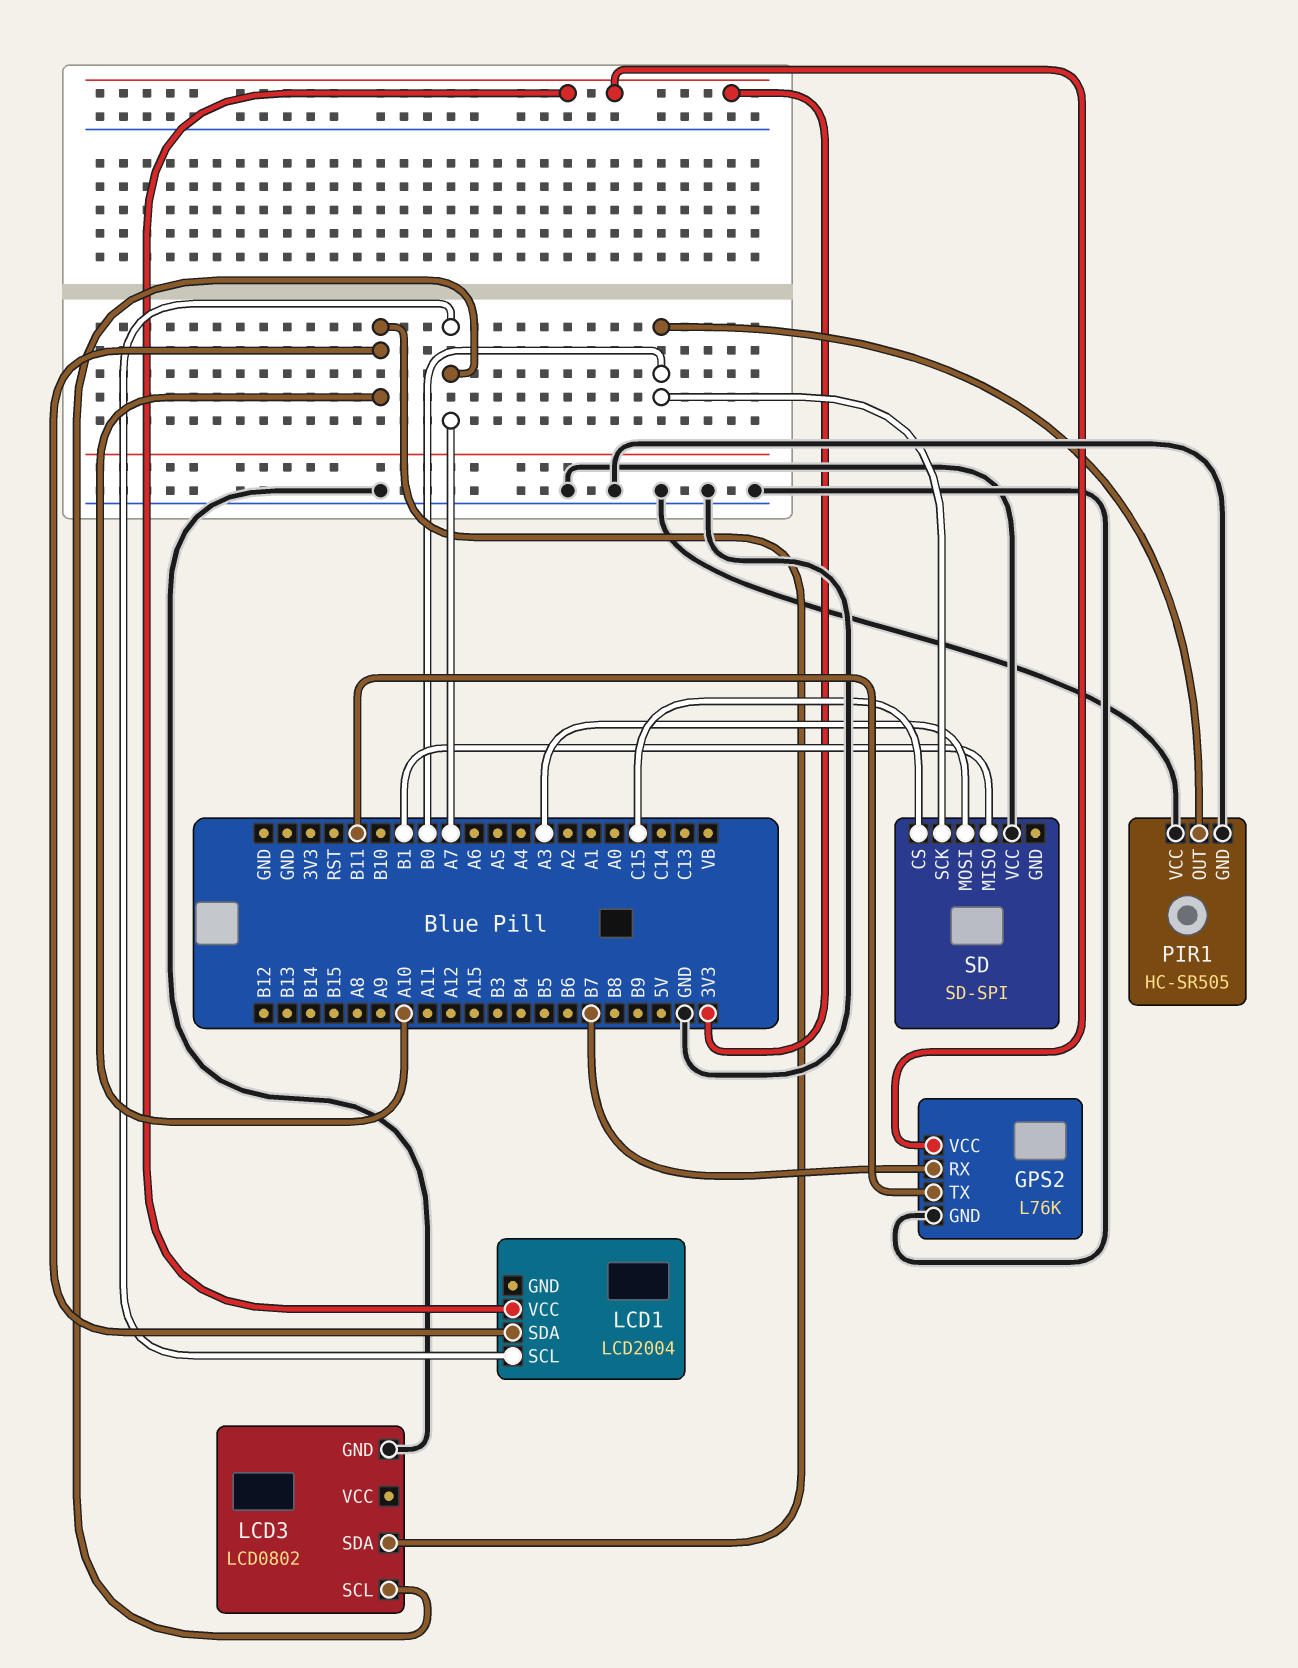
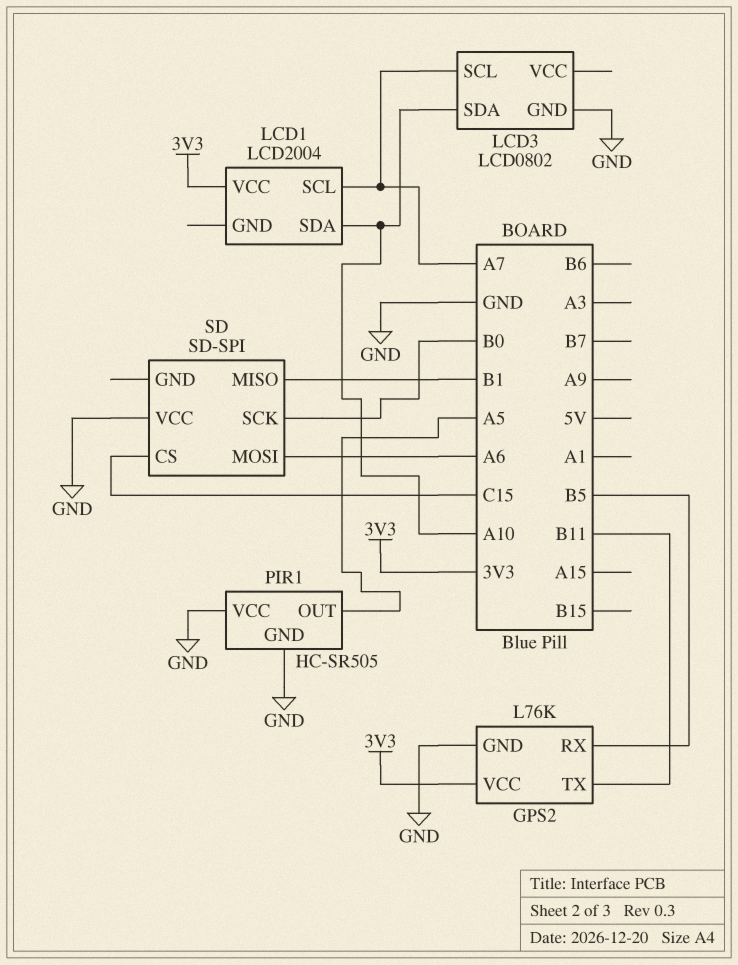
GPS2 pin RX: B7 -> B5
PIR1 pin OUT: B0 -> A5
SD pin MOSI: A3 -> A6

